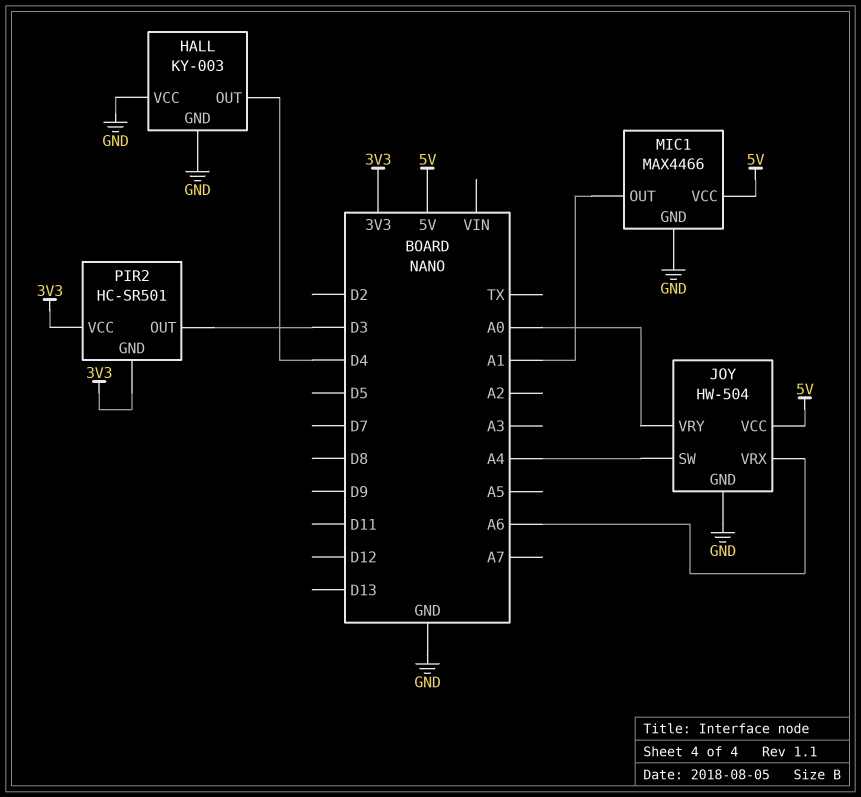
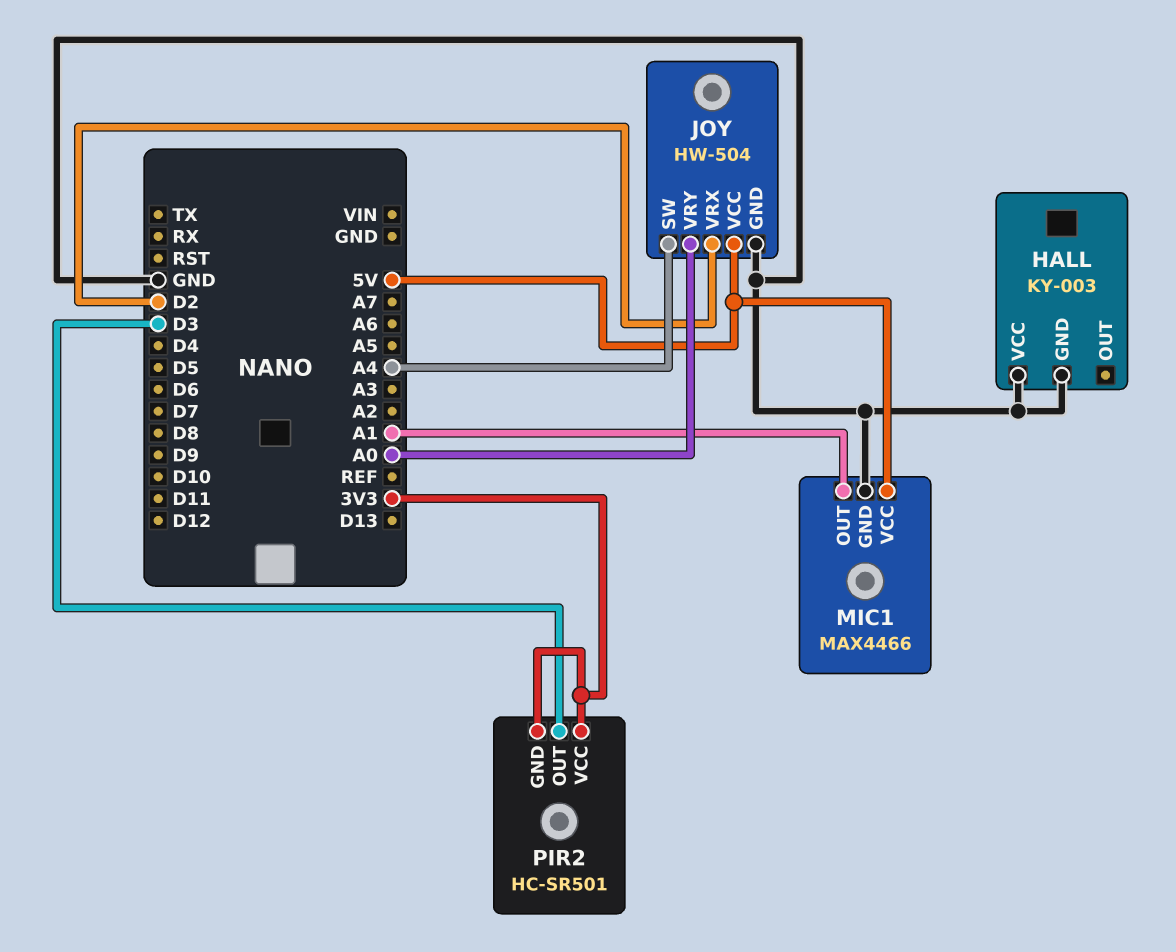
HALL pin OUT: D4 -> none
JOY pin VRX: A6 -> D2

